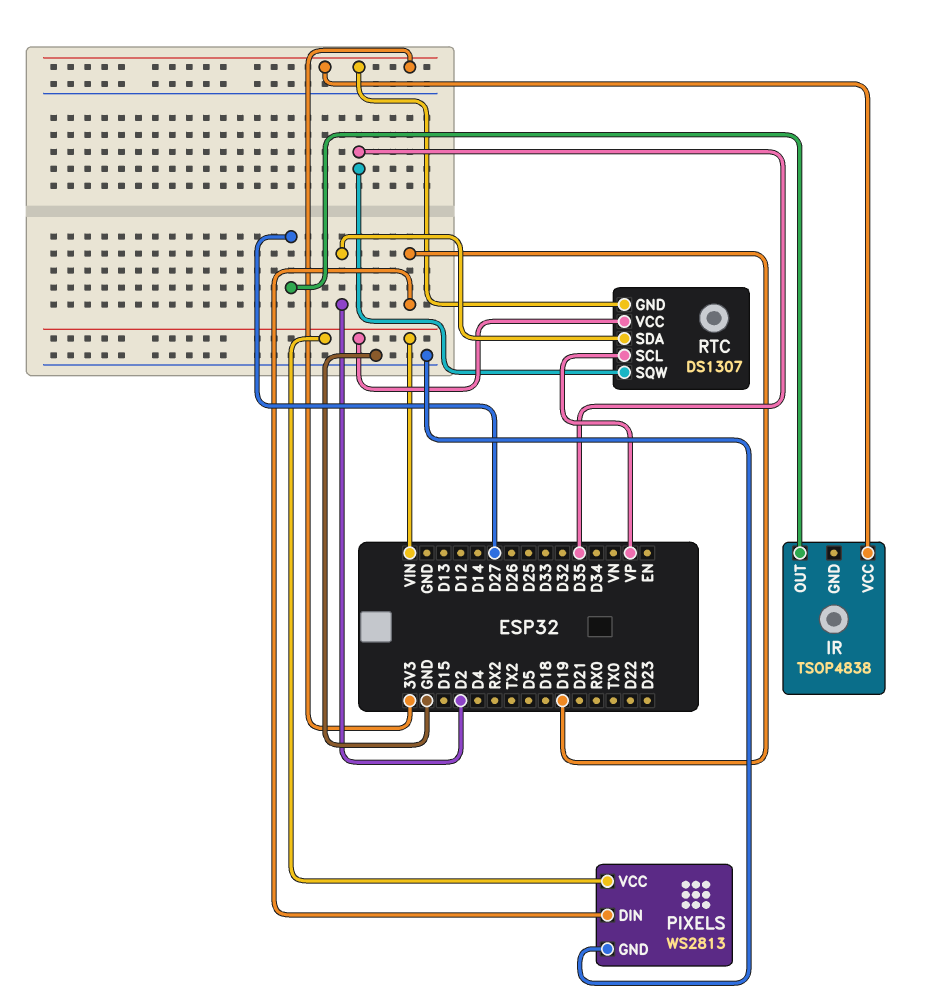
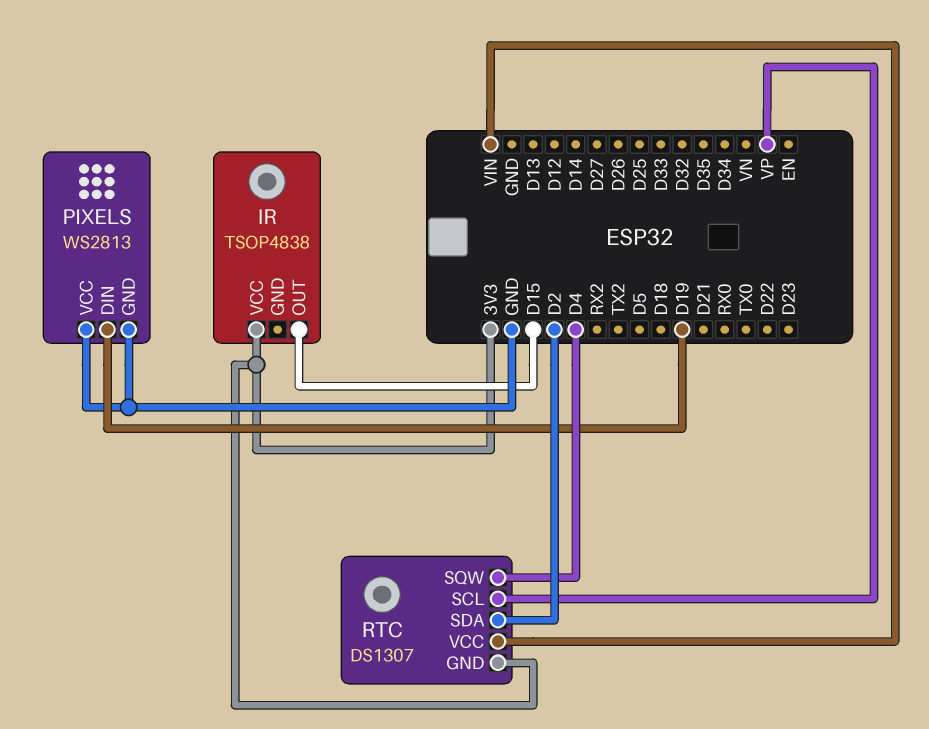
IR pin OUT: D27 -> D15
PIXELS pin VCC: VIN -> GND
RTC pin SQW: D35 -> D4

